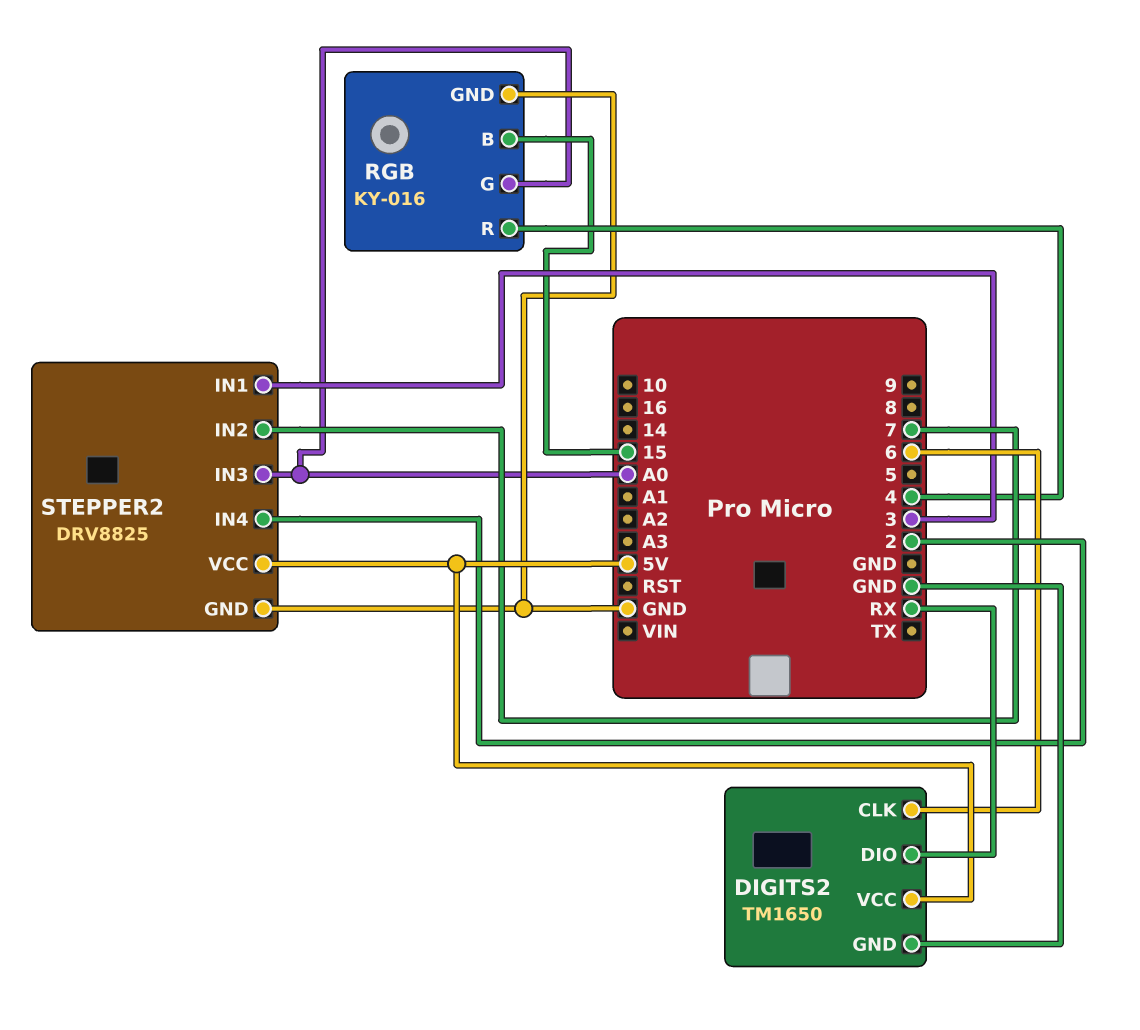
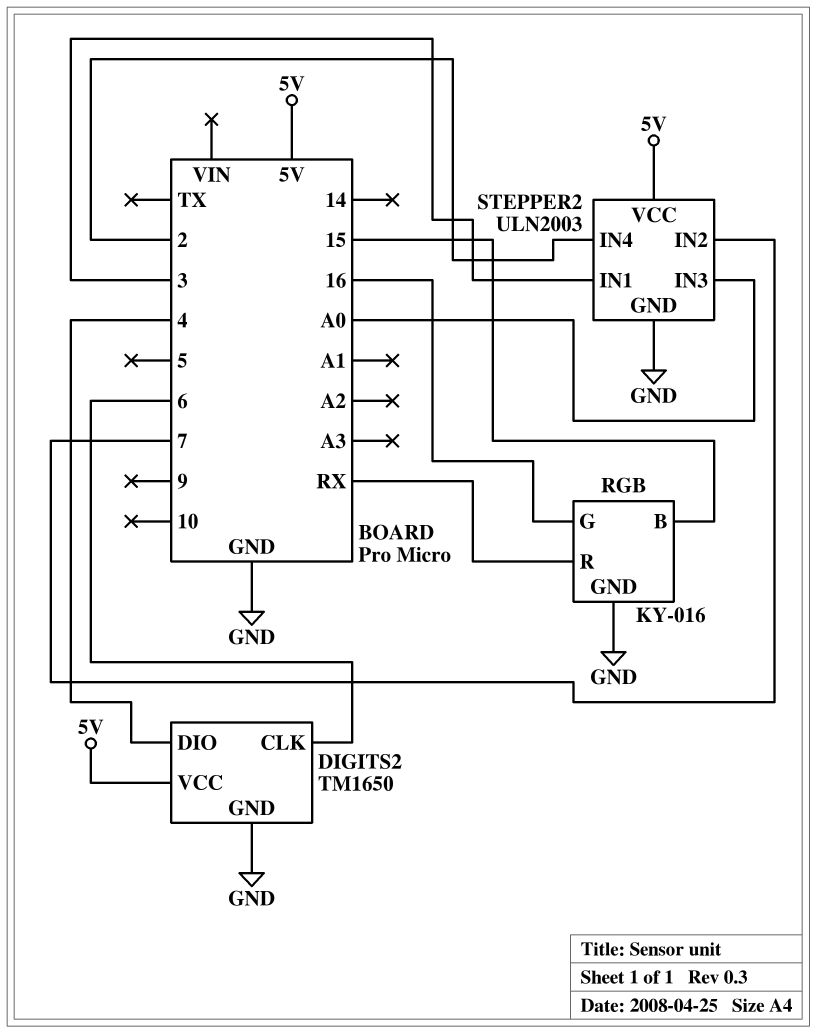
DIGITS2 pin DIO: RX -> 4
RGB pin G: A0 -> 16
RGB pin R: 4 -> RX
STEPPER2: DRV8825 -> ULN2003

